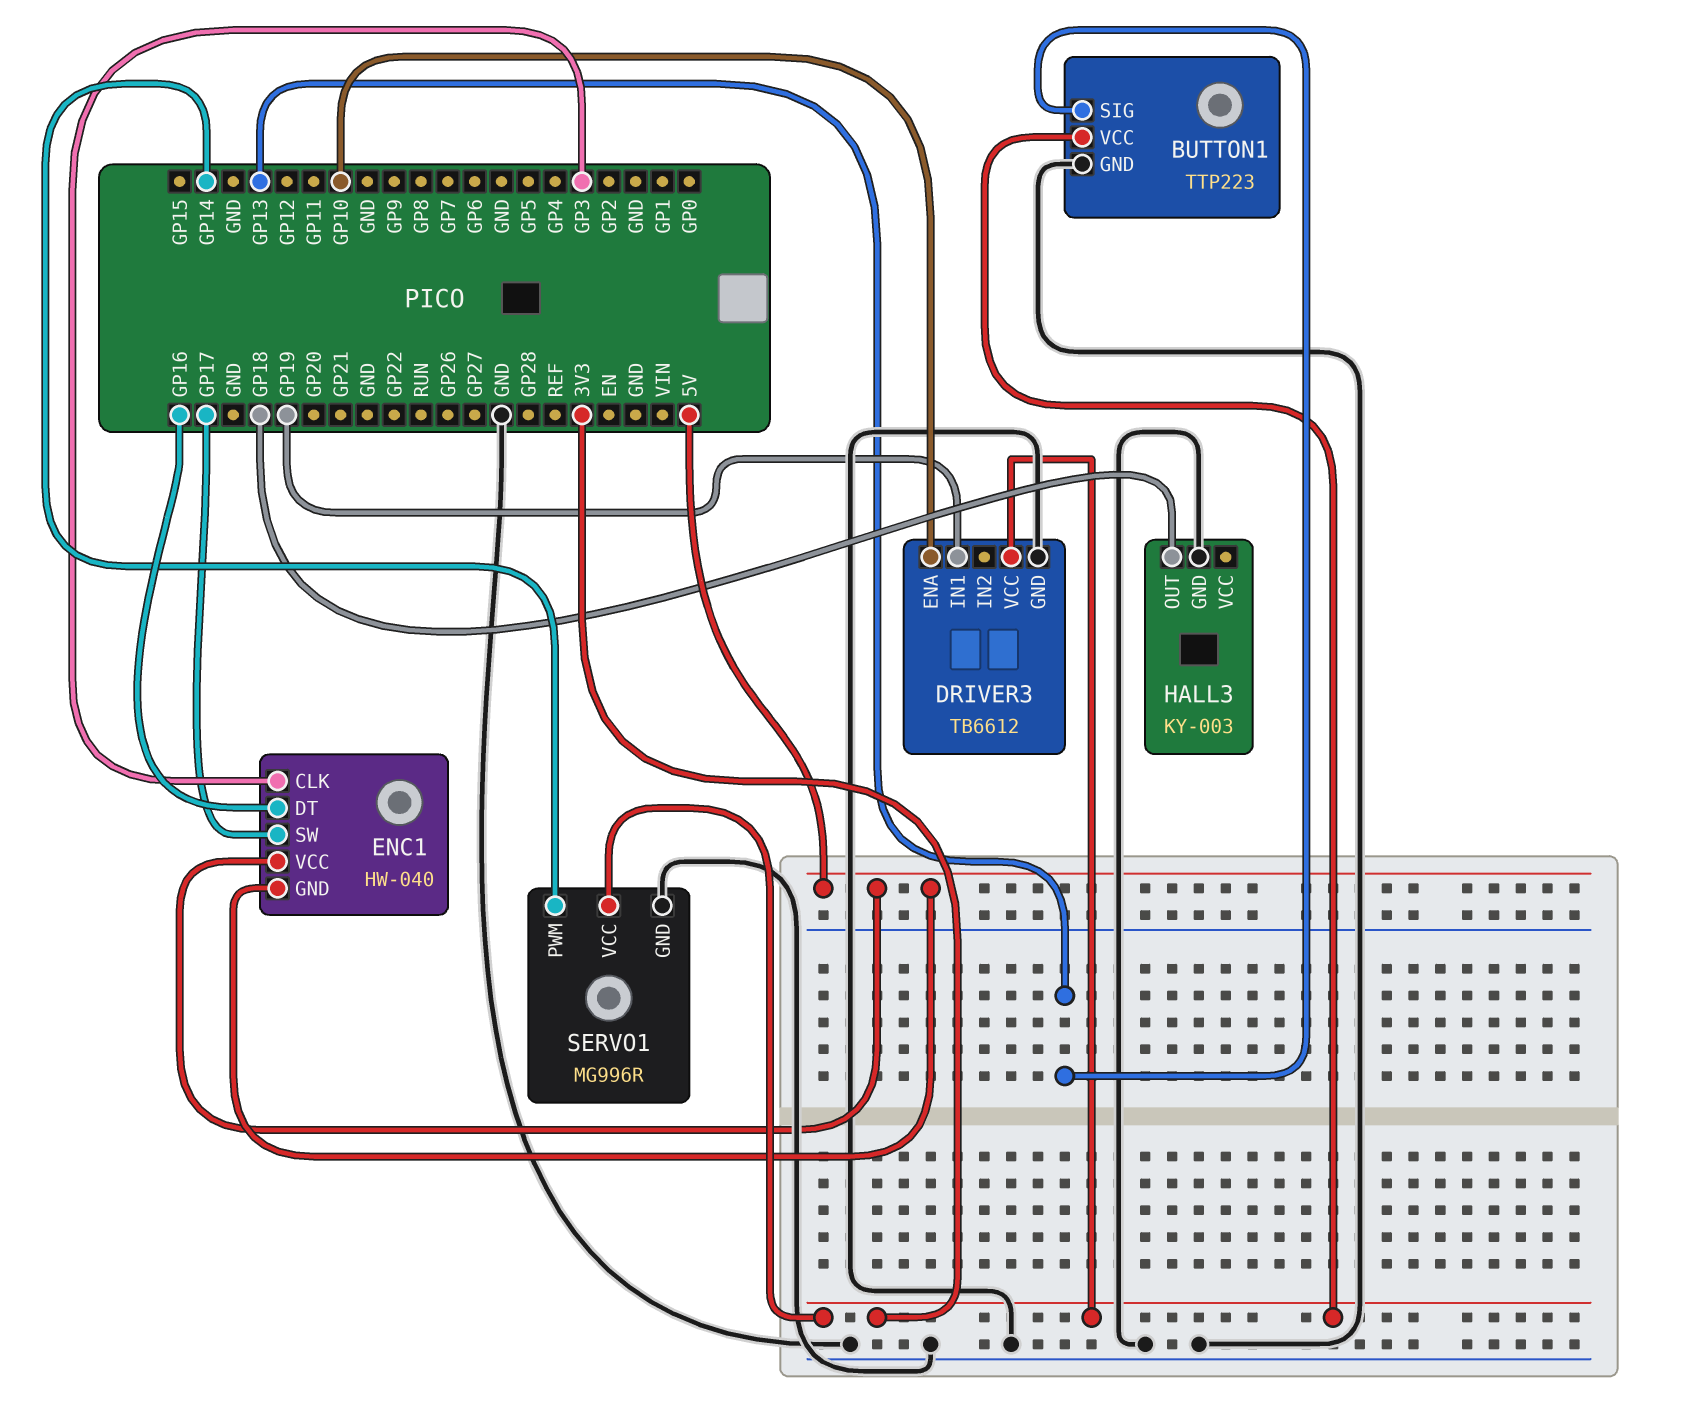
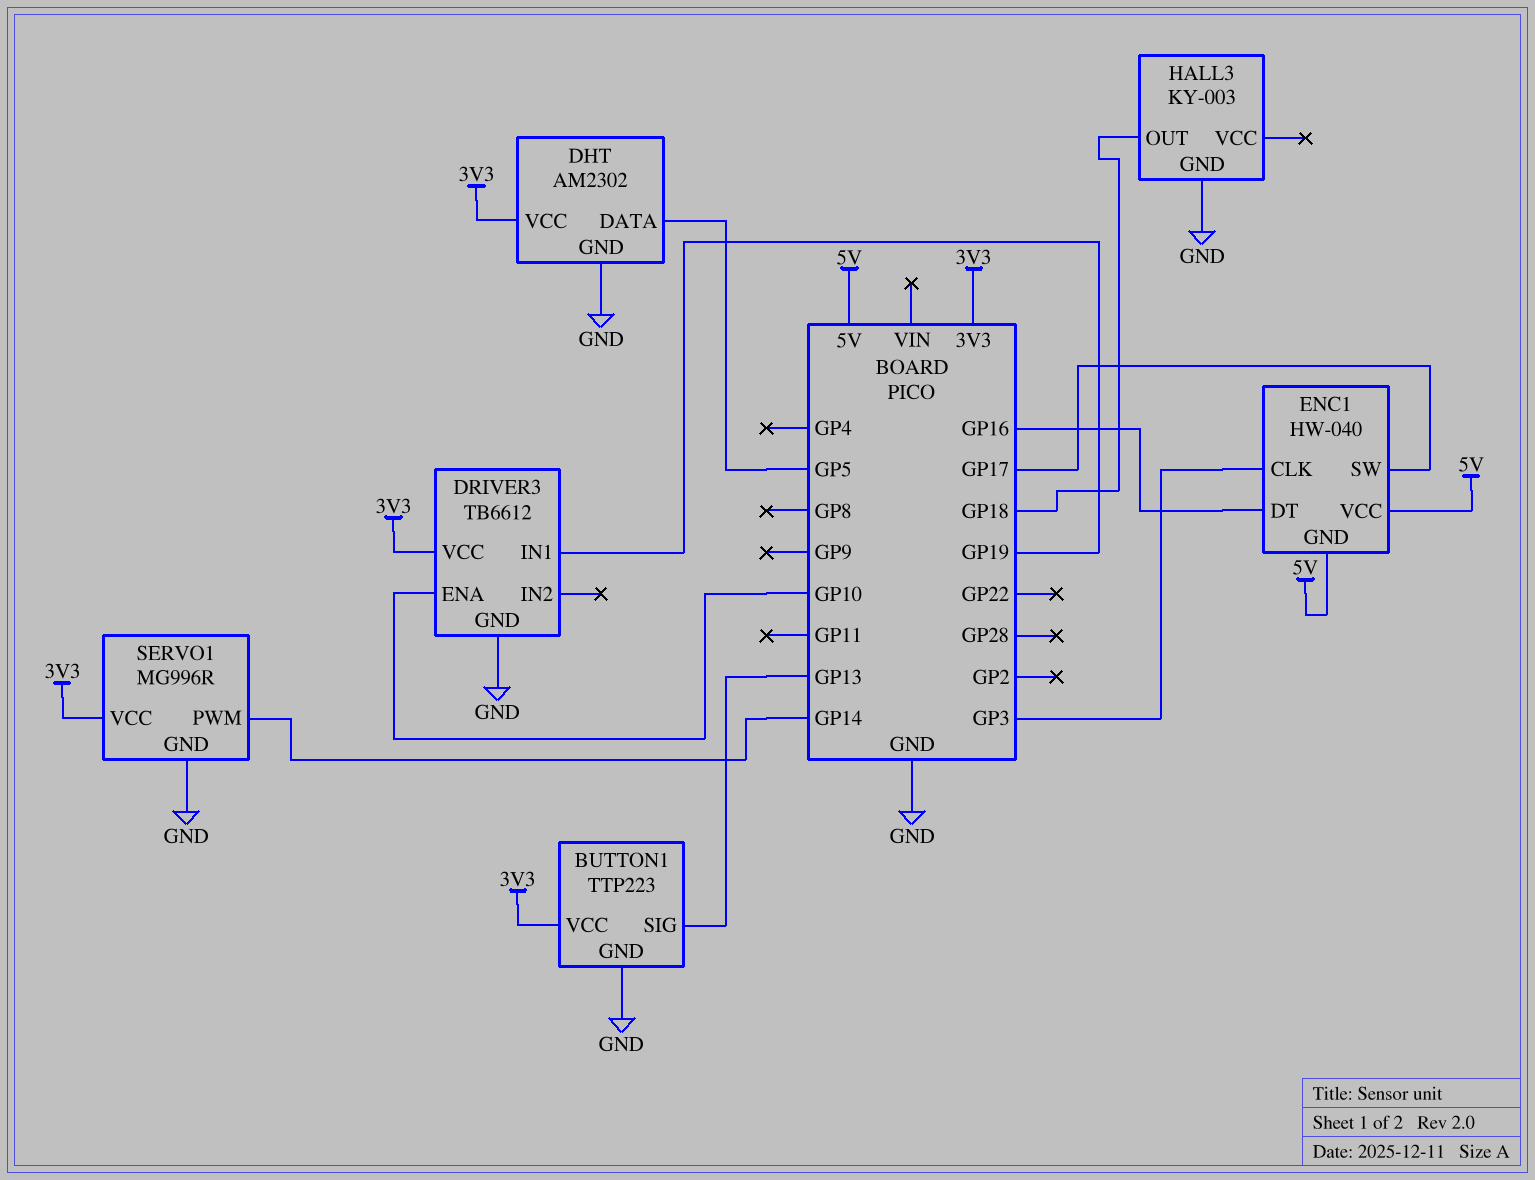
DHT: none -> AM2302
DHT pin DATA: none -> GP5
DHT pin GND: none -> GND
DHT pin VCC: none -> 3V3

